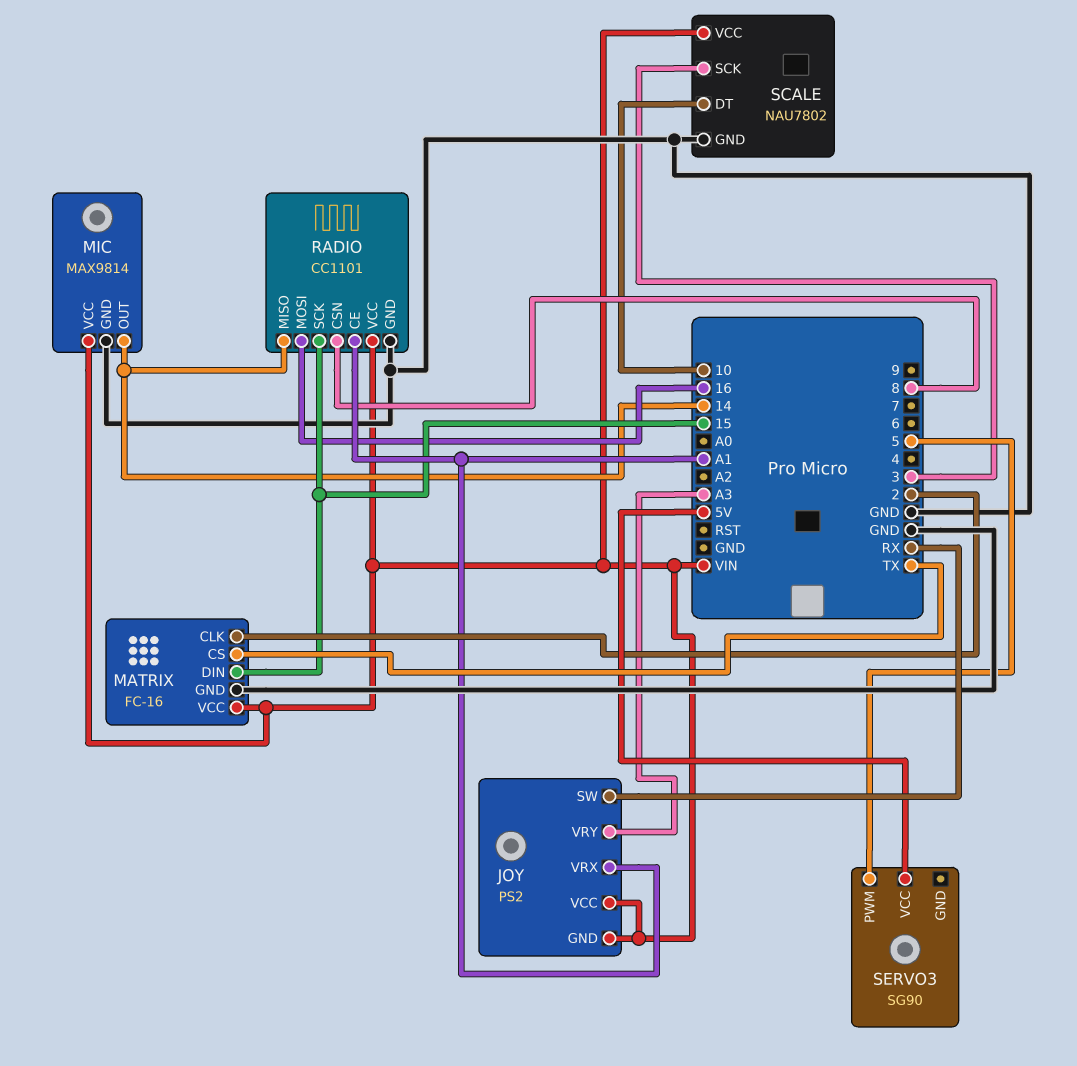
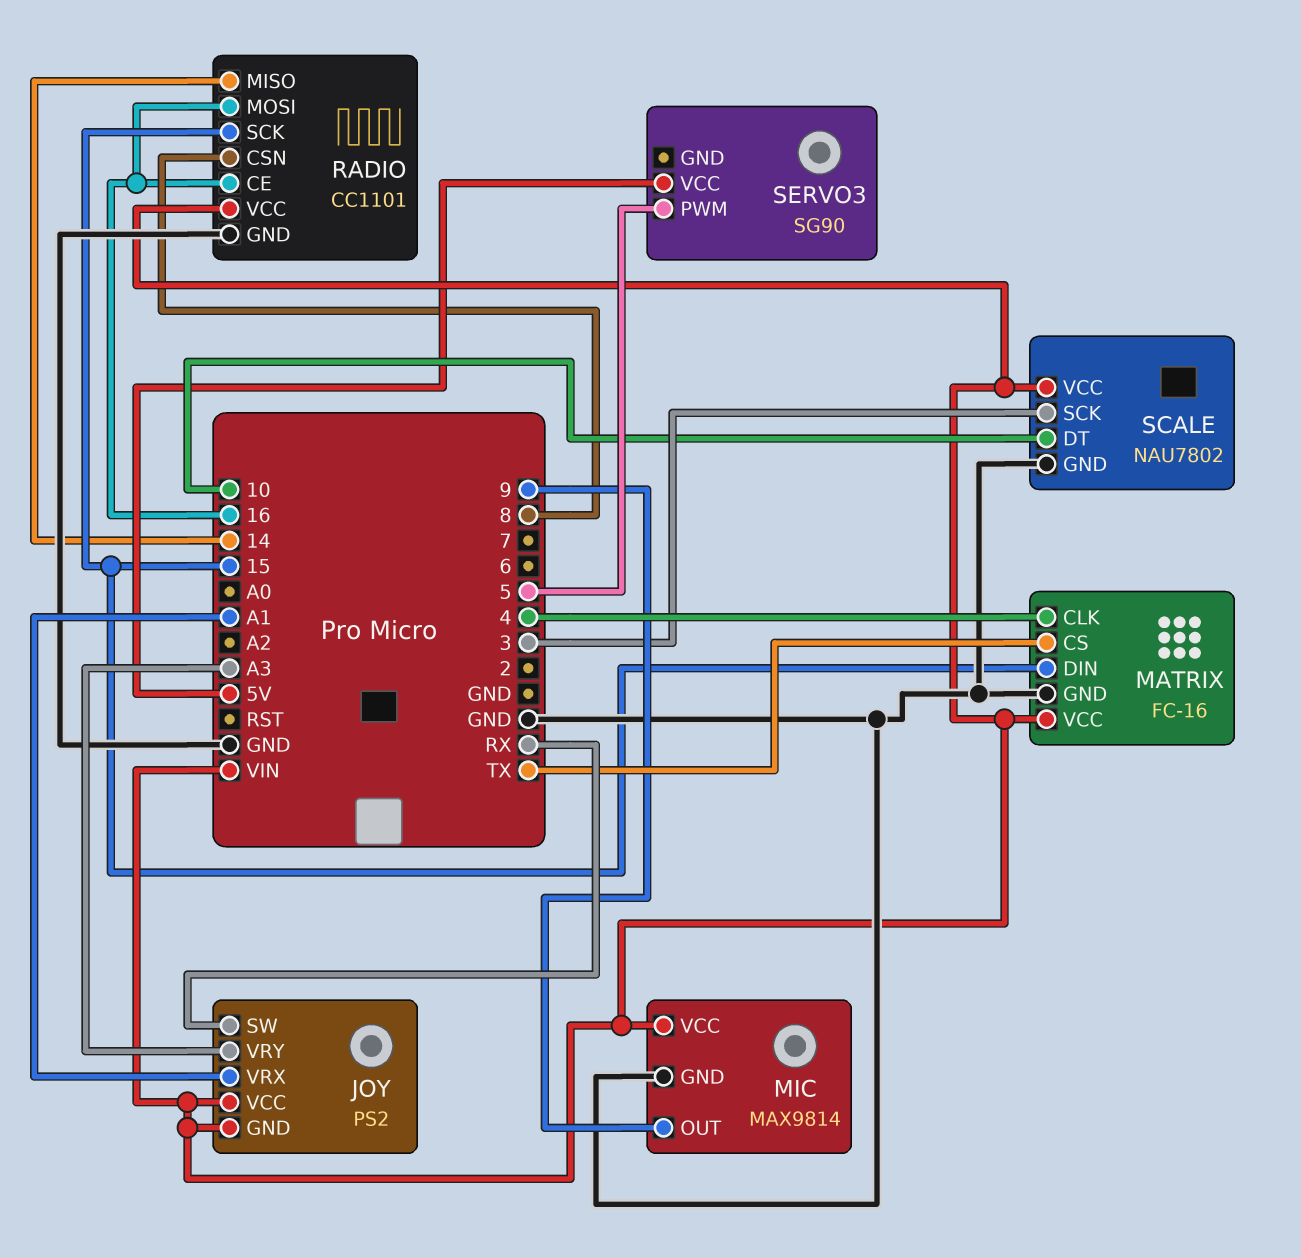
MATRIX pin CLK: 2 -> 4
MIC pin OUT: 14 -> 9
RADIO pin CE: A1 -> 16

